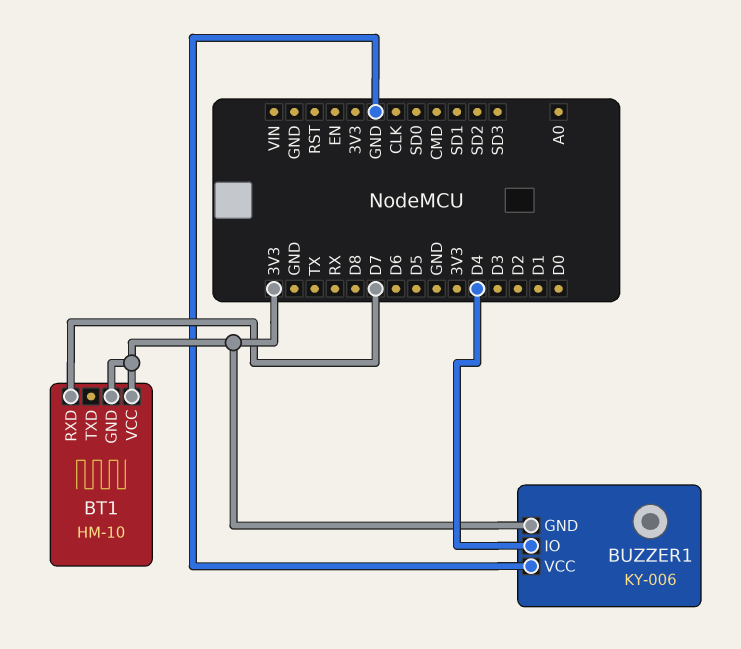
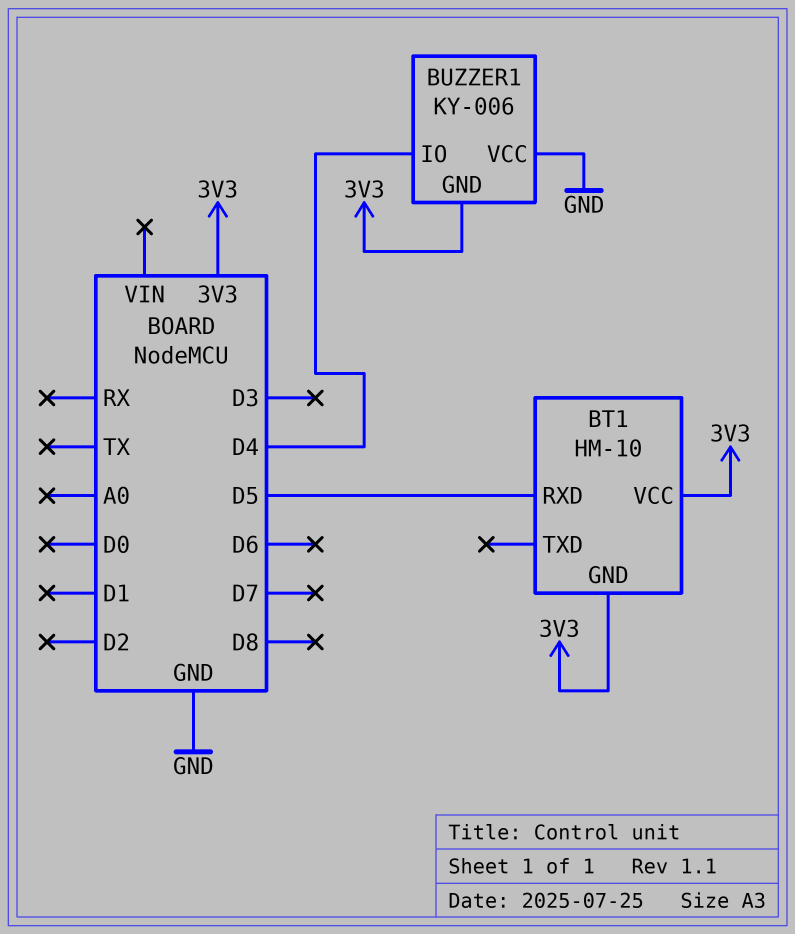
BT1 pin RXD: D7 -> D5

